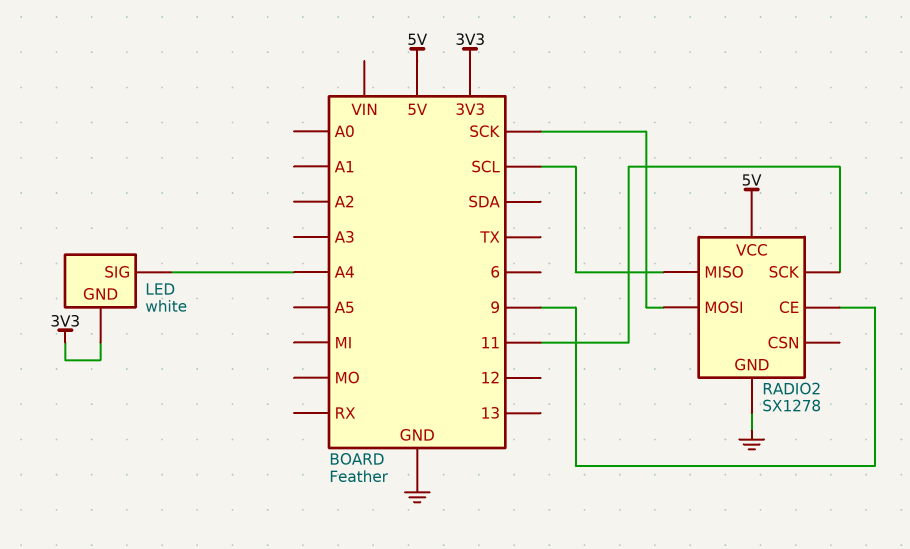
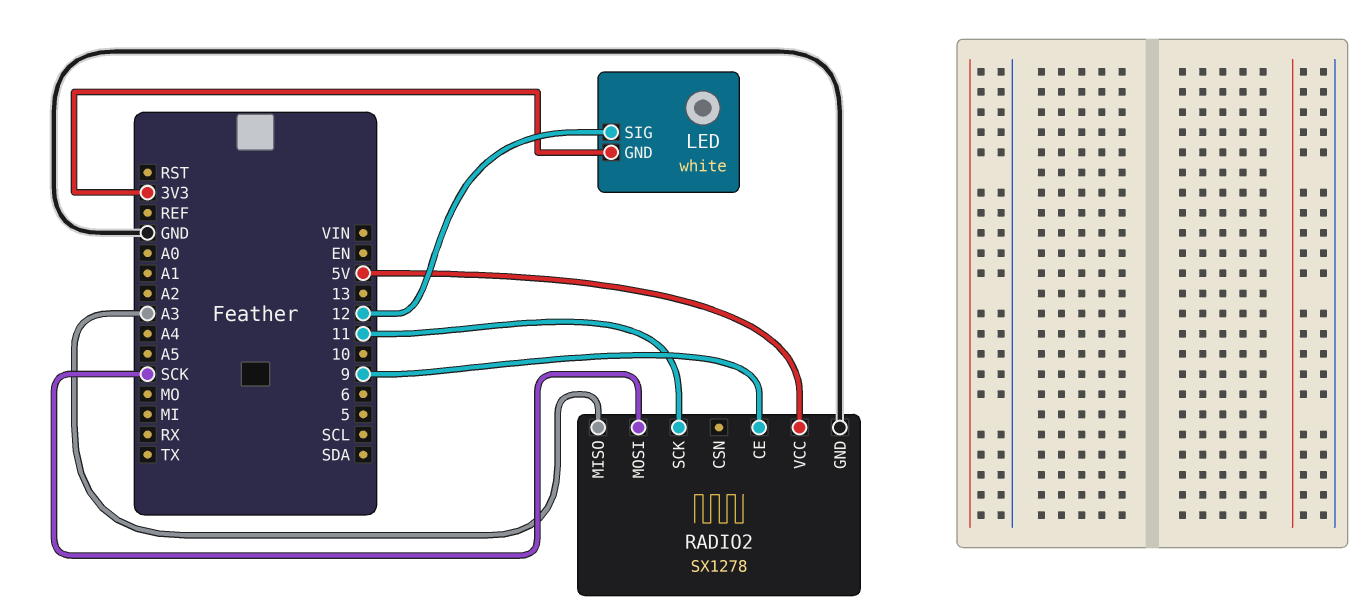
LED pin SIG: A4 -> 12
RADIO2 pin MISO: SCL -> A3

